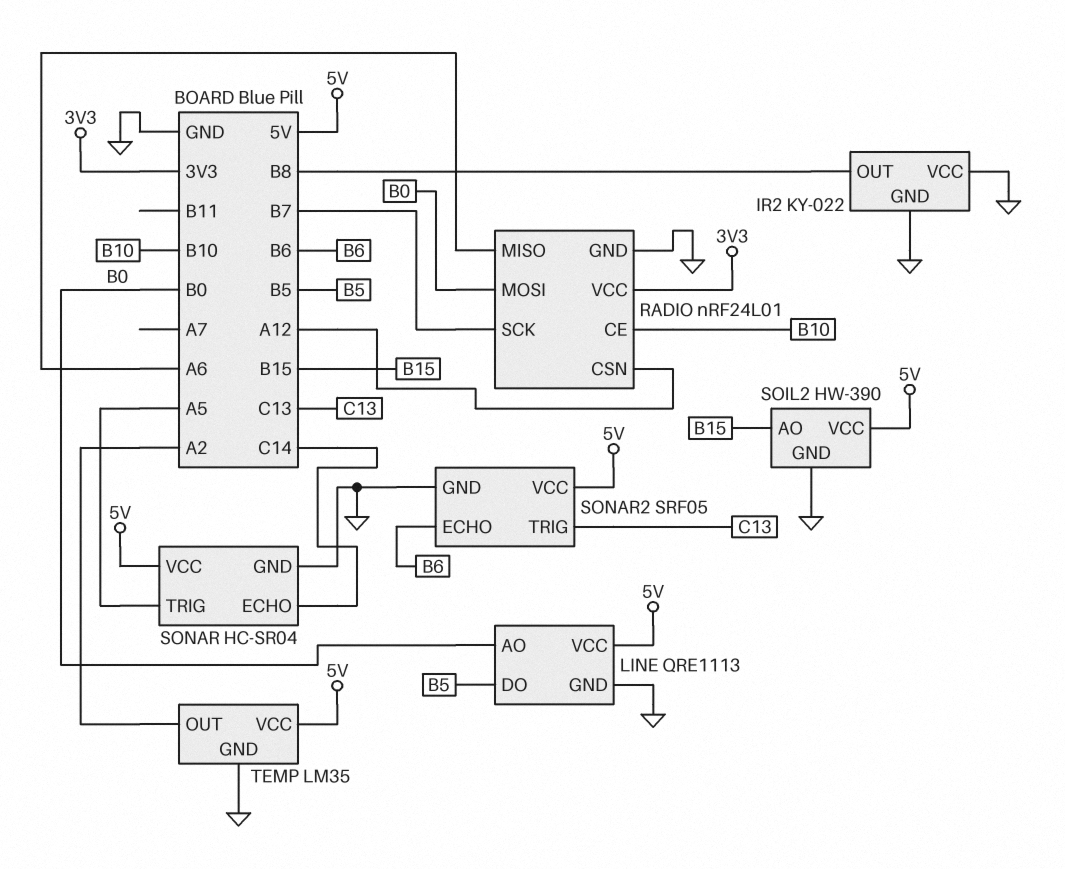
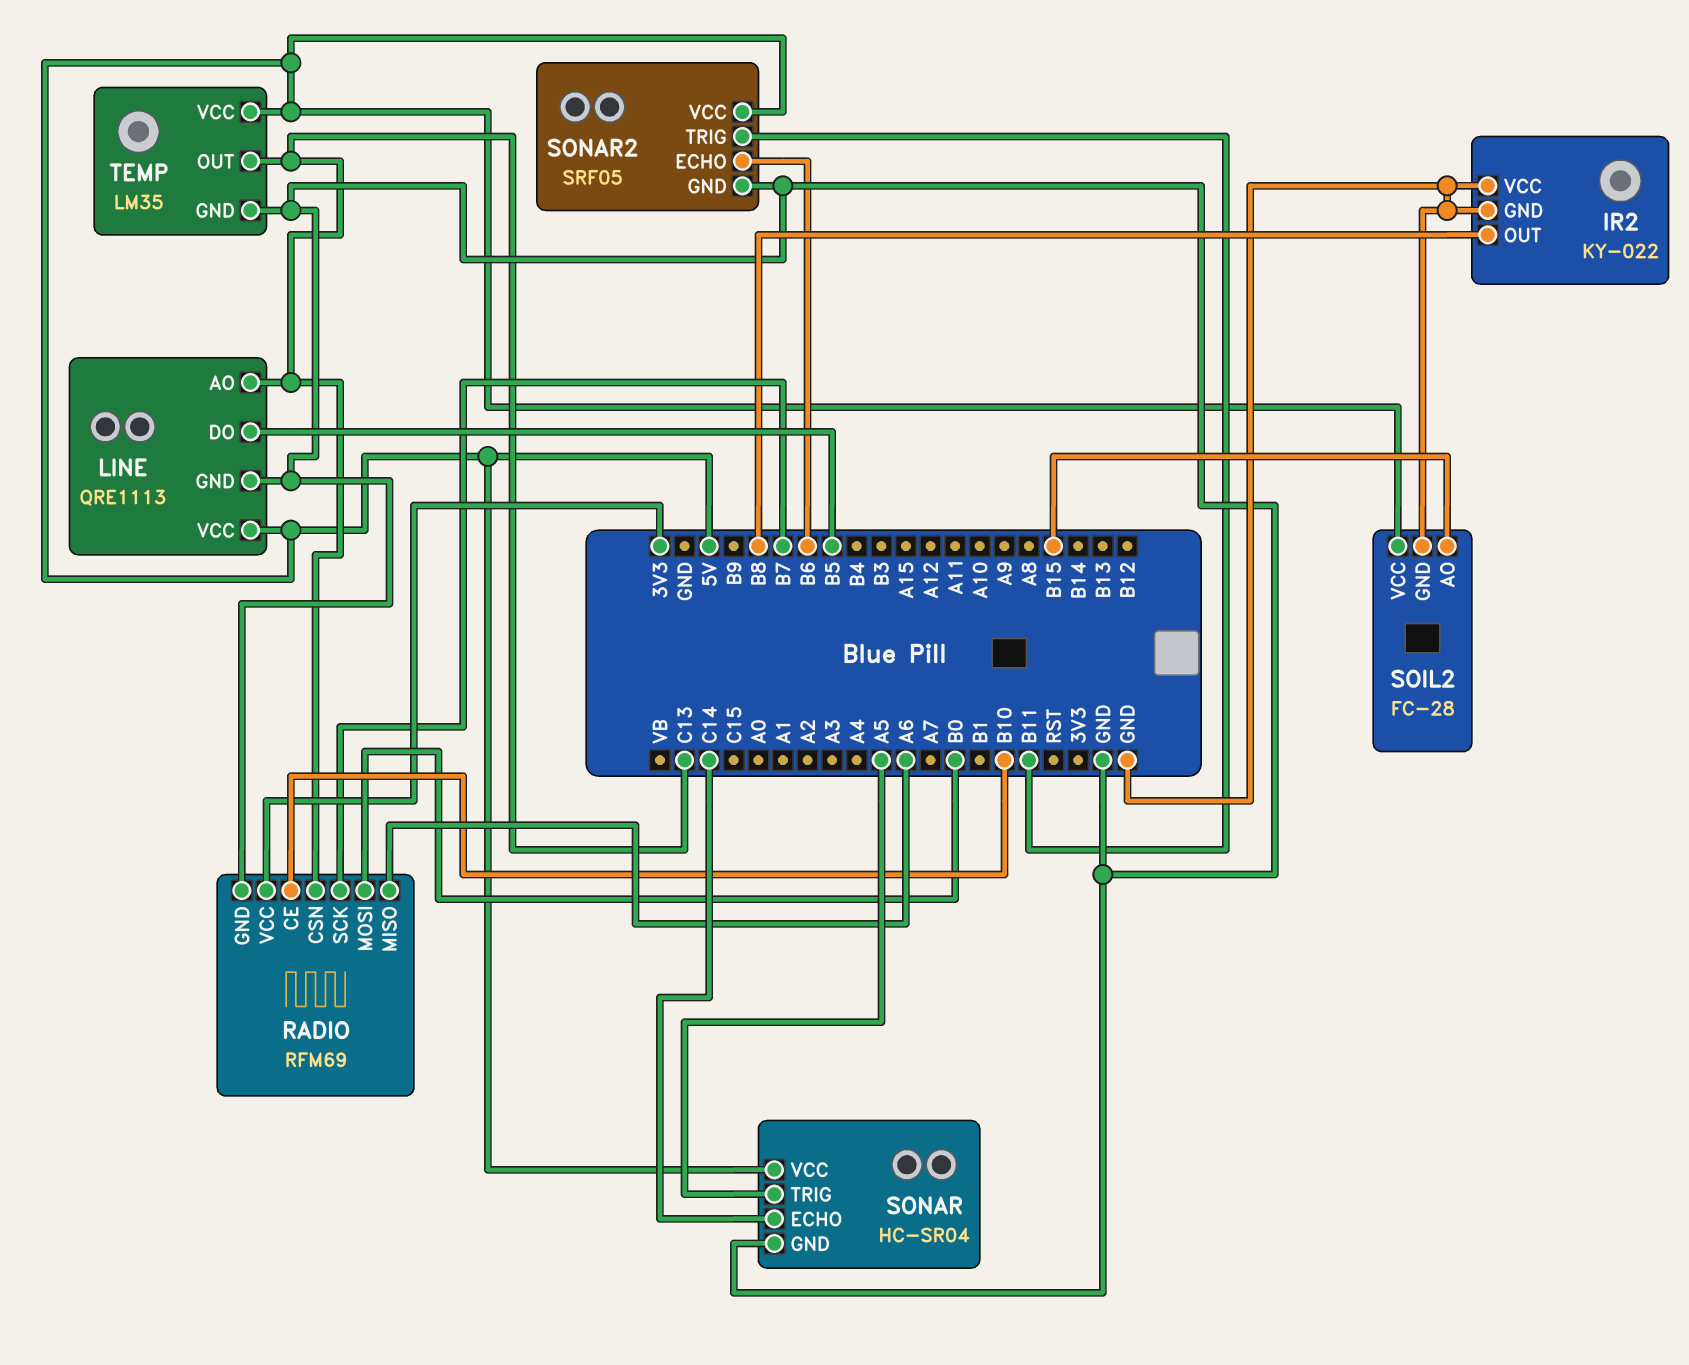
LINE pin AO: B0 -> C13
RADIO: nRF24L01 -> RFM69
RADIO pin CSN: A12 -> C13
SOIL2: HW-390 -> FC-28
SONAR2 pin TRIG: C13 -> B11
TEMP pin OUT: A2 -> C13

